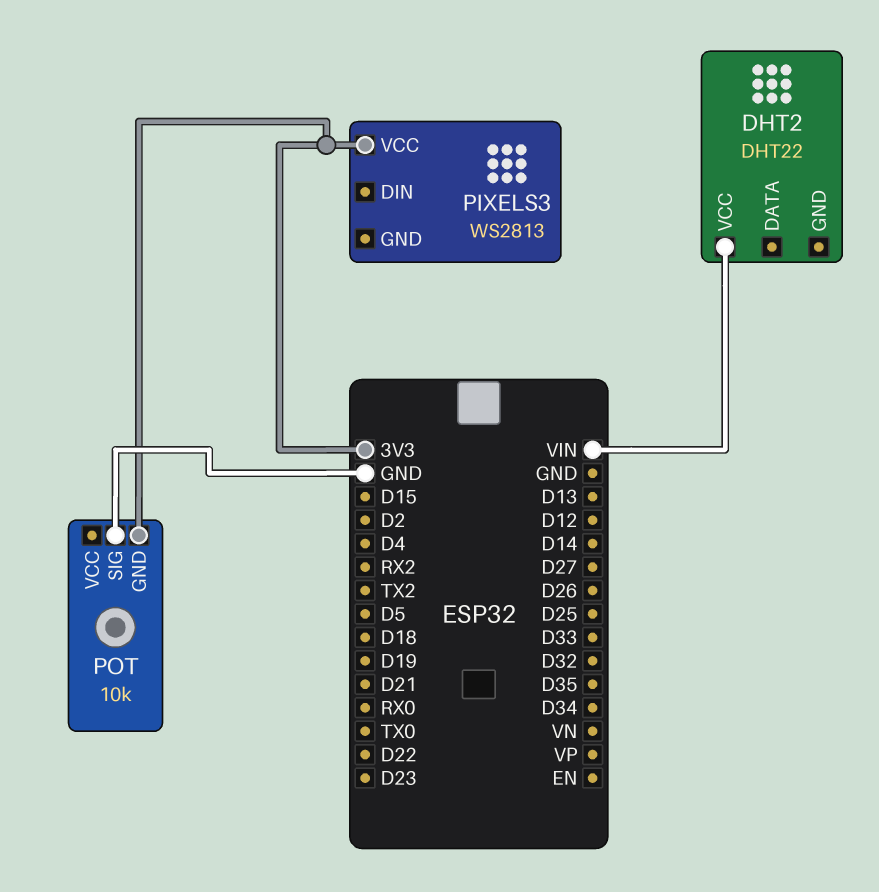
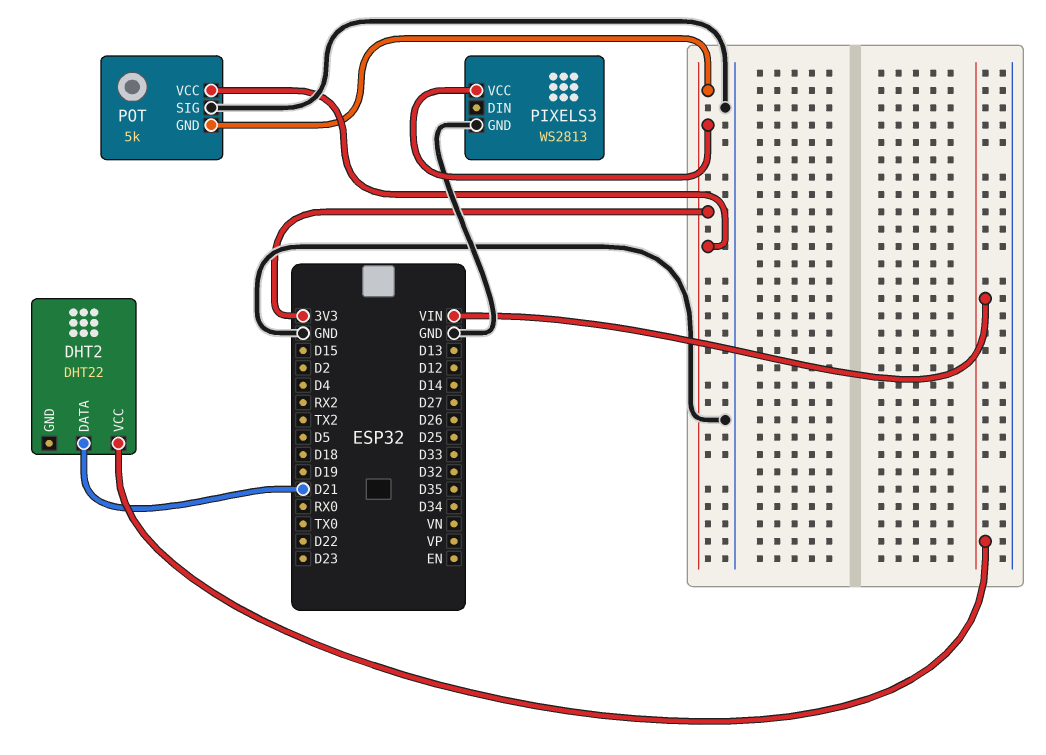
DHT2 pin DATA: none -> D21
PIXELS3 pin GND: none -> GND
POT: 10k -> 5k
POT pin VCC: none -> 3V3

